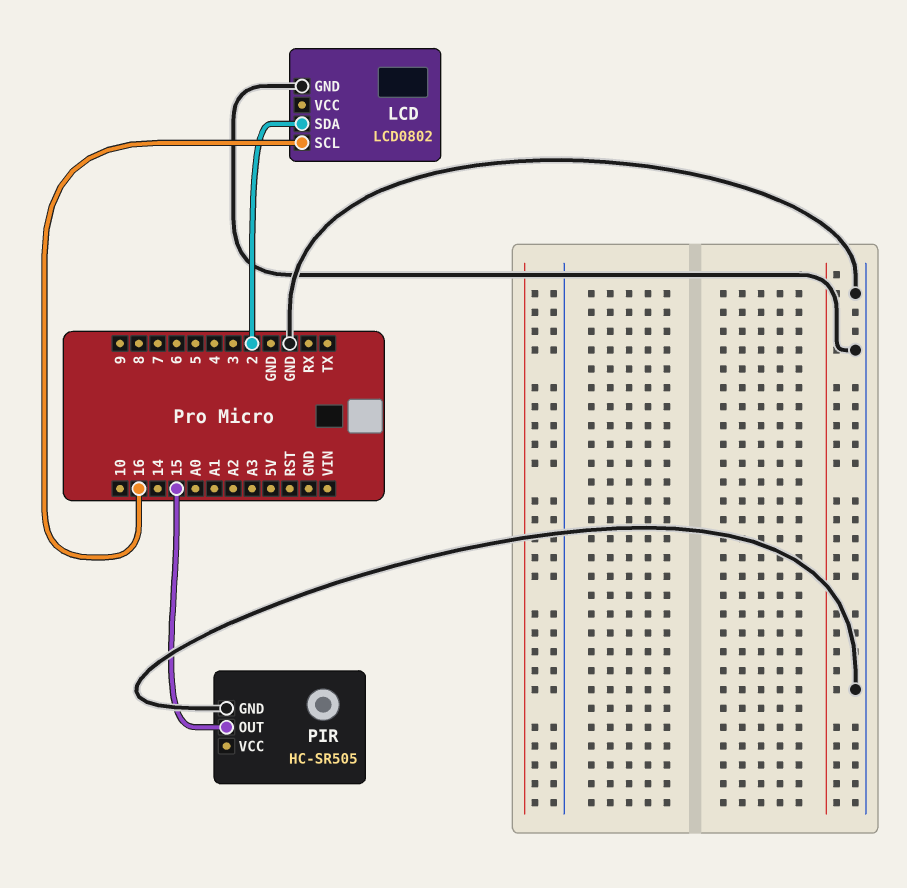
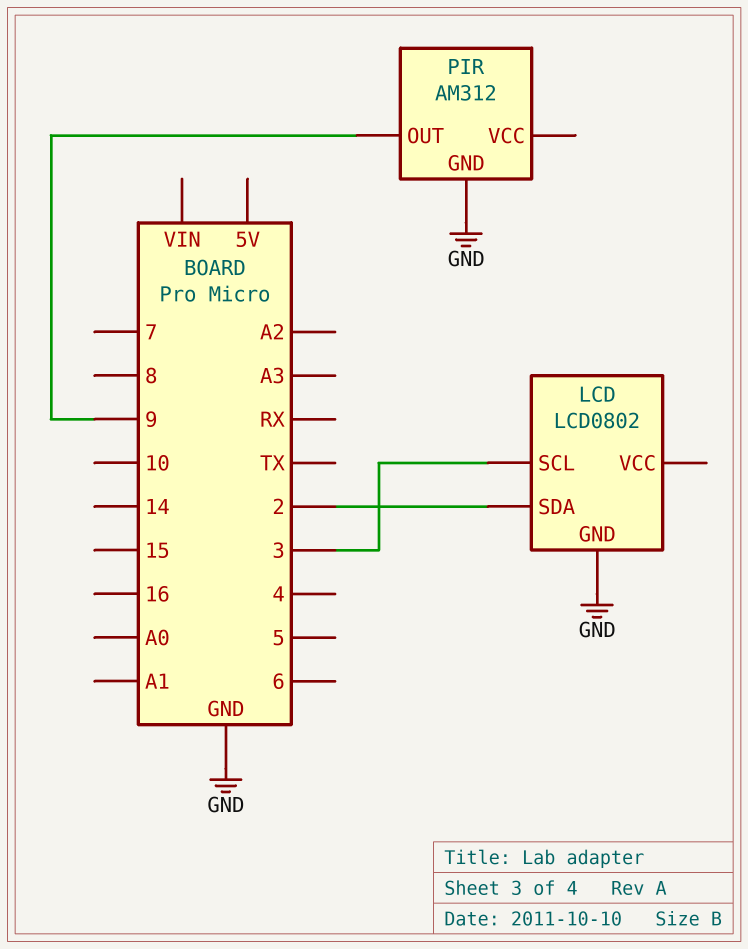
LCD pin SCL: 16 -> 3
PIR: HC-SR505 -> AM312
PIR pin OUT: 15 -> 9

